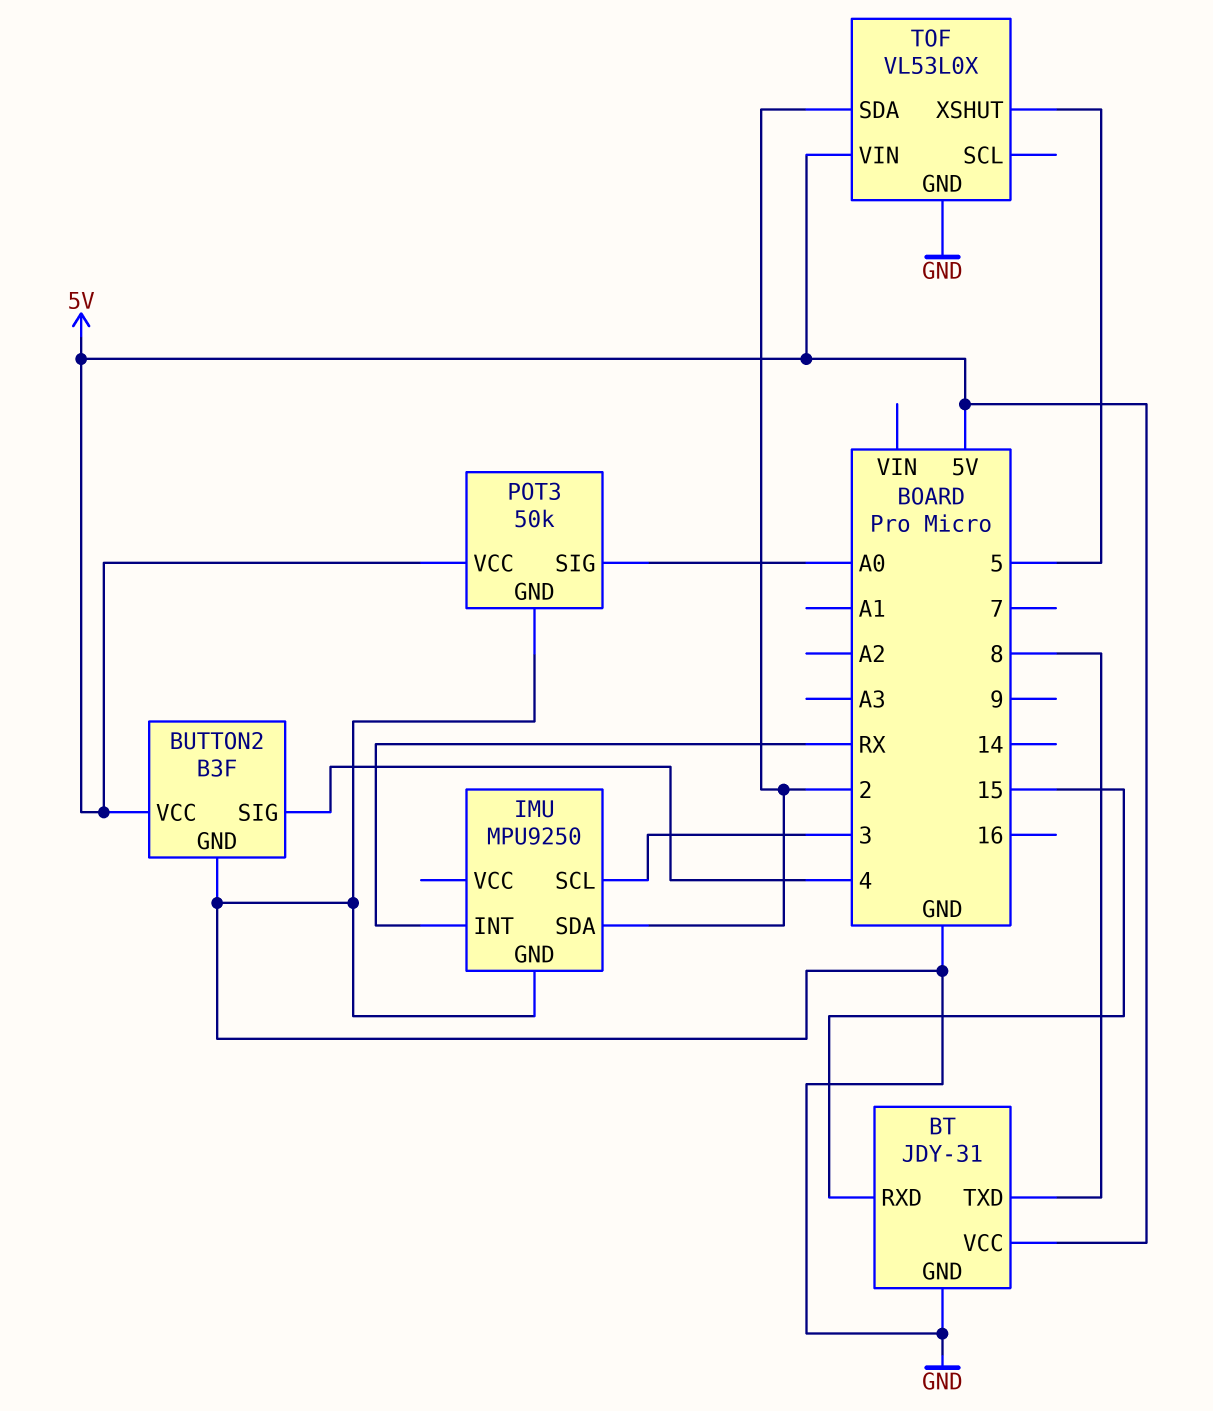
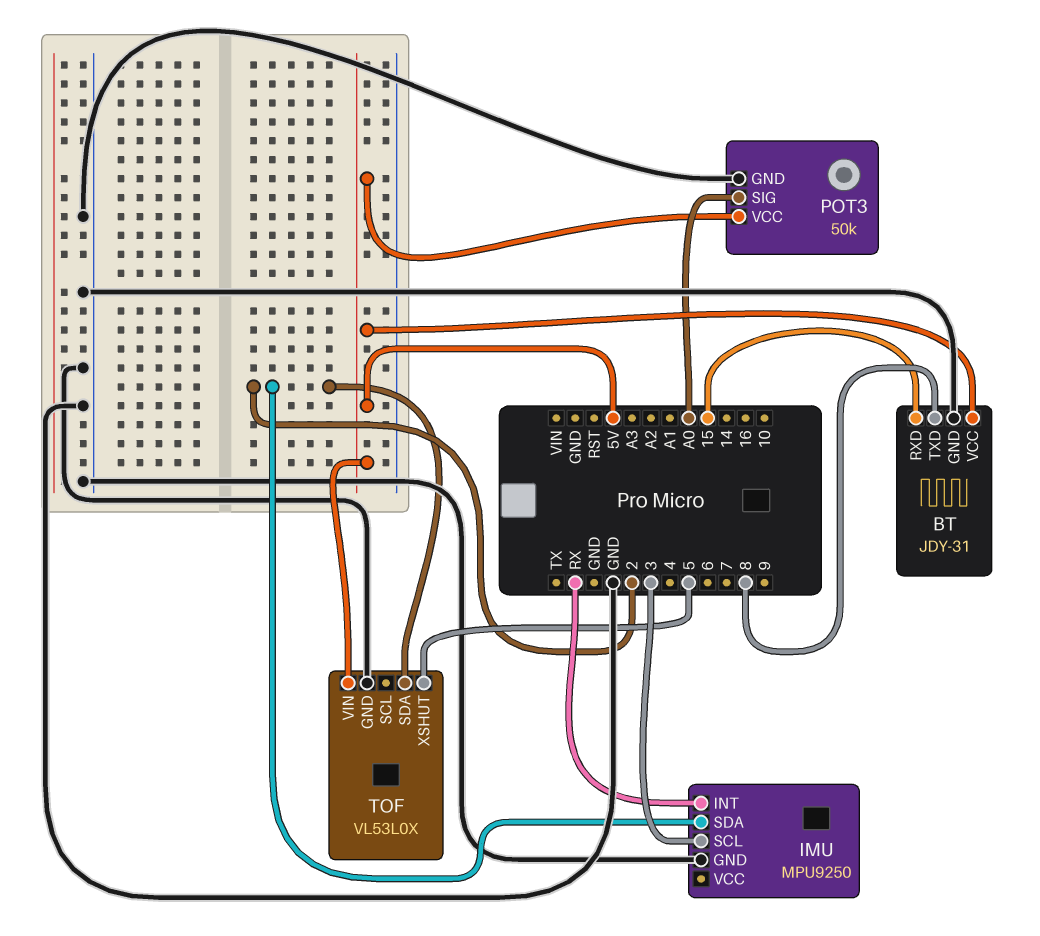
BUTTON2: B3F -> none
BUTTON2 pin GND: GND -> none
BUTTON2 pin SIG: 4 -> none
BUTTON2 pin VCC: 5V -> none

